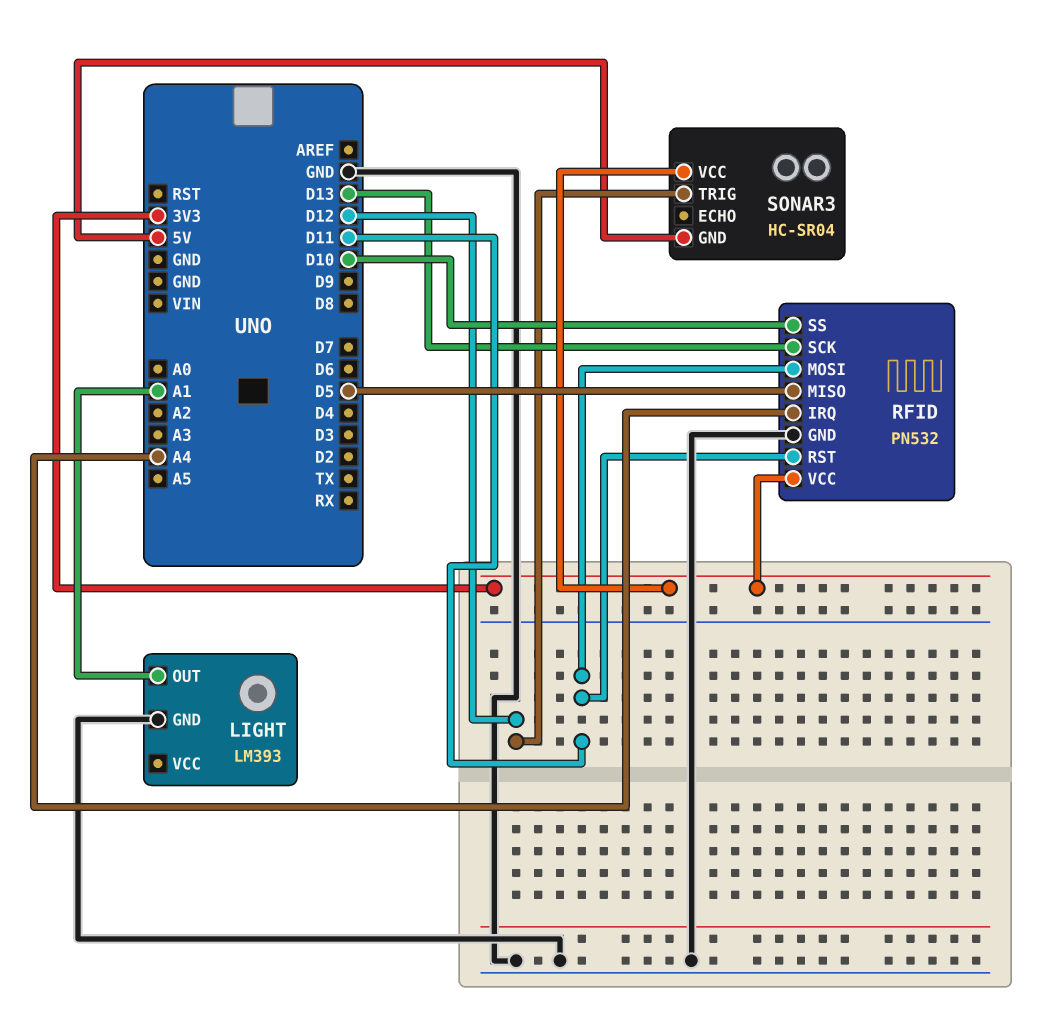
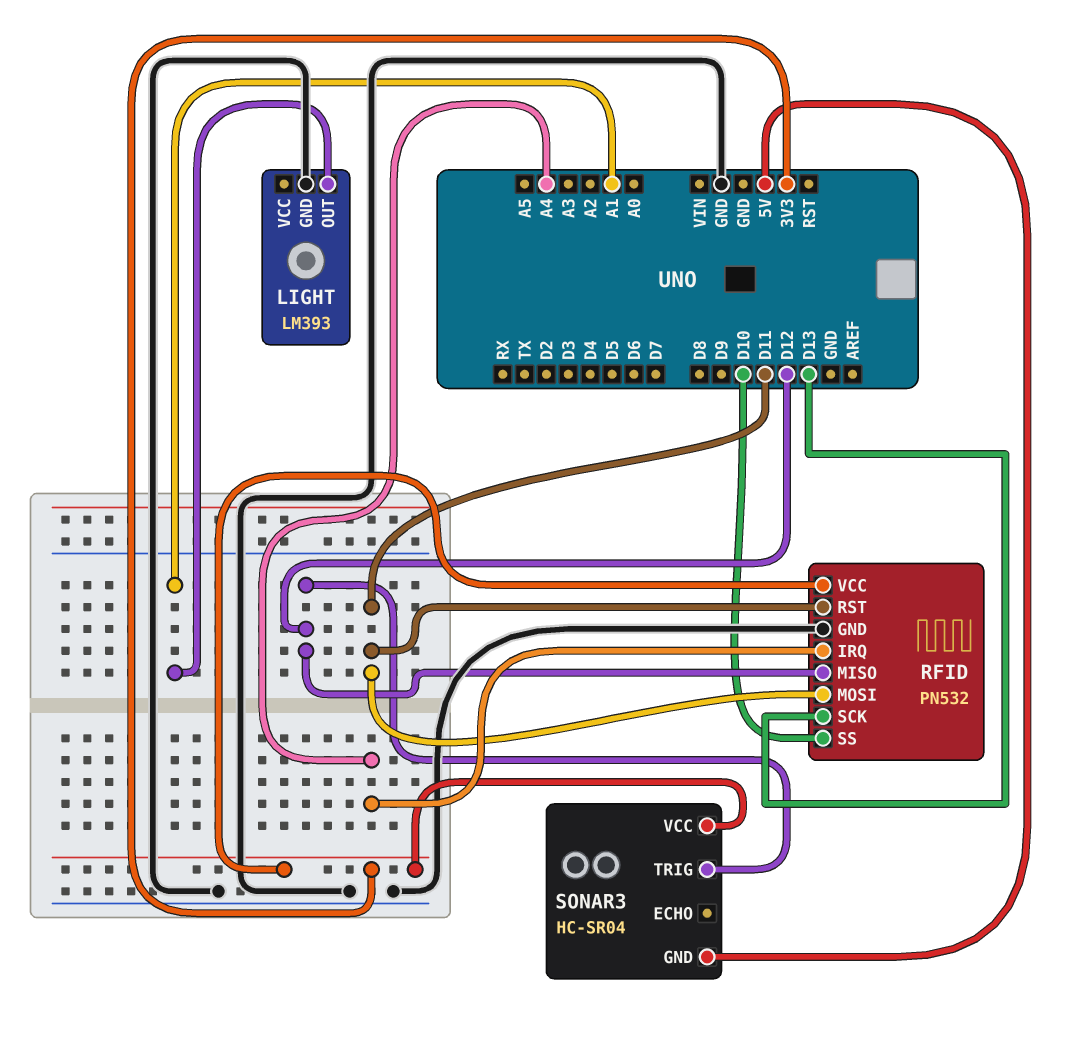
RFID pin MISO: D5 -> D12

